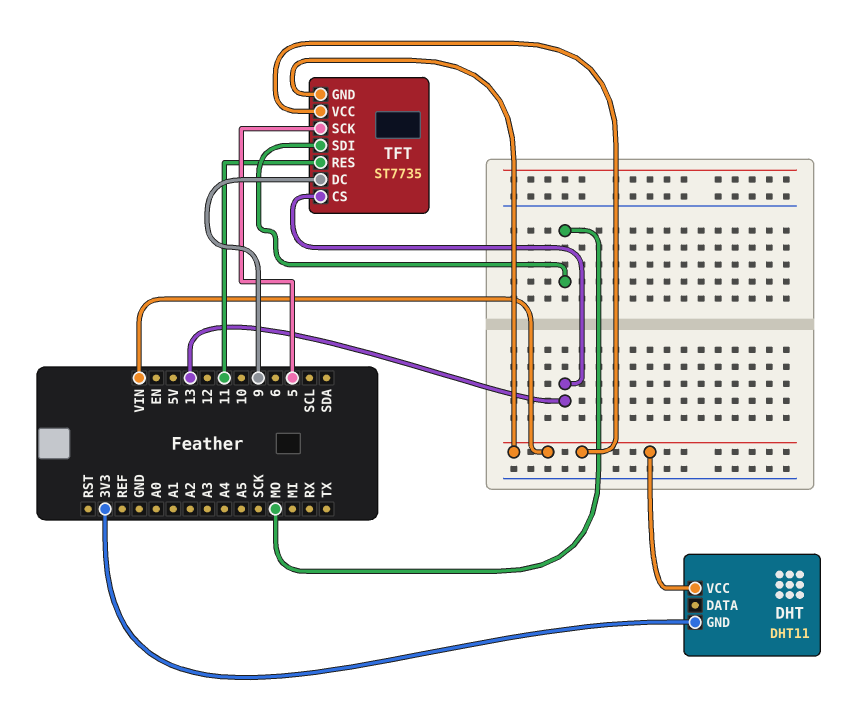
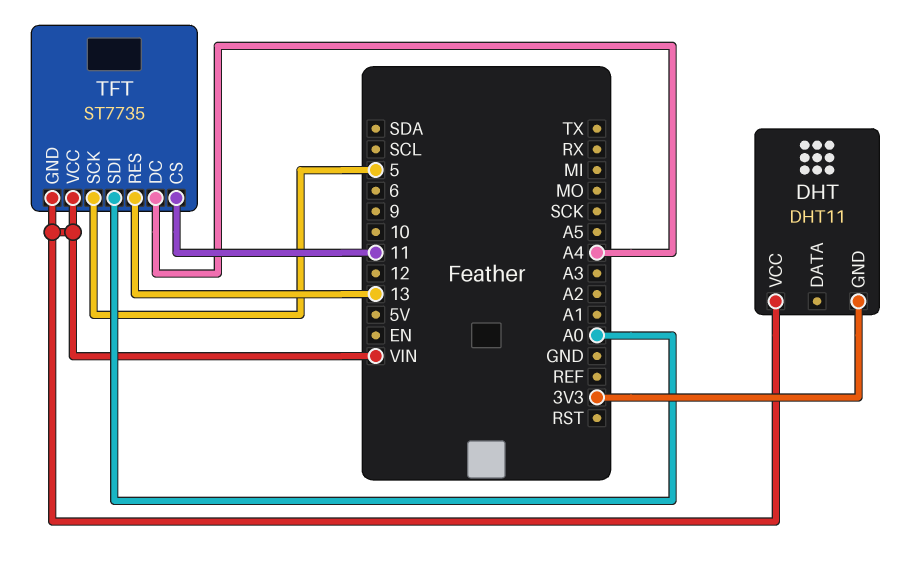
TFT pin CS: 13 -> 11
TFT pin DC: 9 -> A4
TFT pin RES: 11 -> 13
TFT pin SDI: MO -> A0

